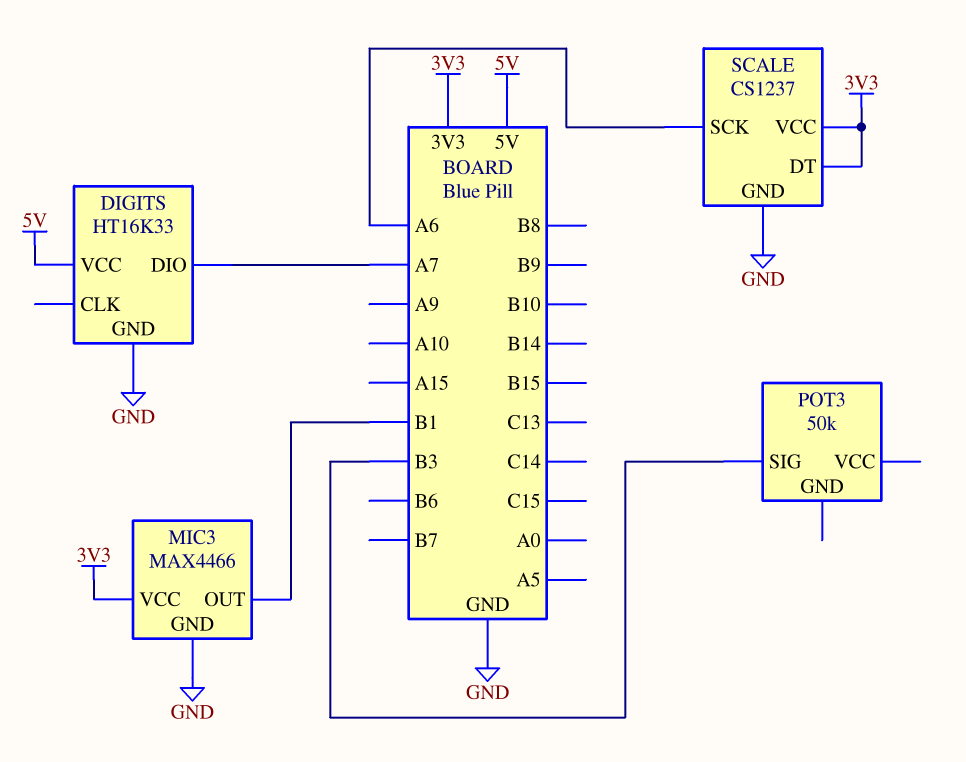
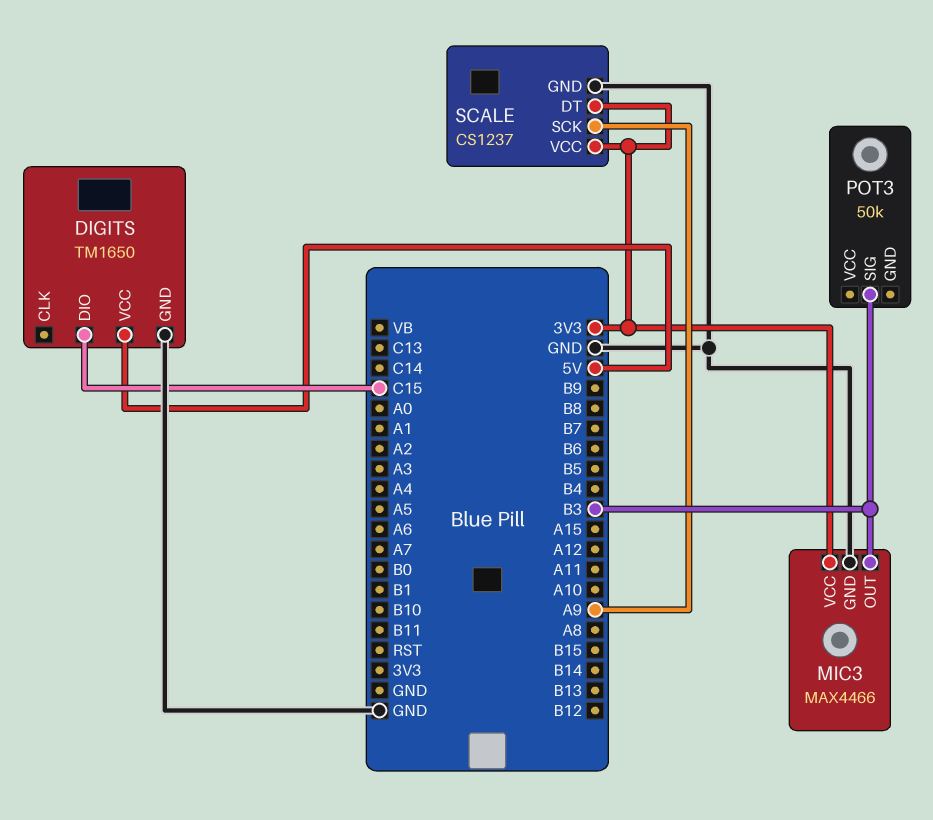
DIGITS: HT16K33 -> TM1650
DIGITS pin DIO: A7 -> C15
MIC3 pin OUT: B1 -> B3
SCALE pin SCK: A6 -> A9

